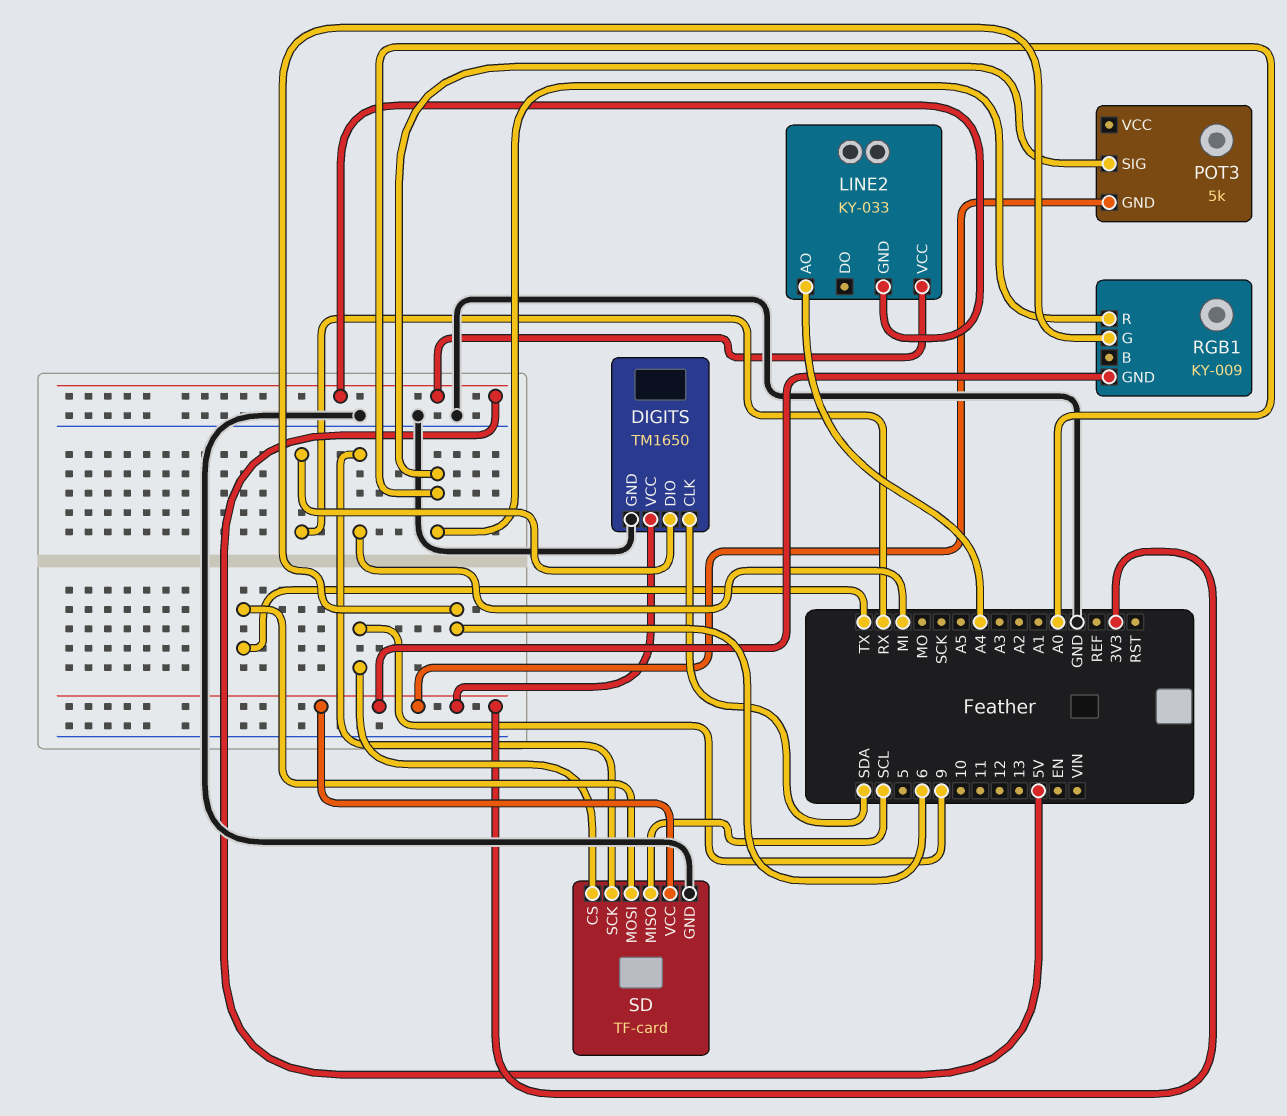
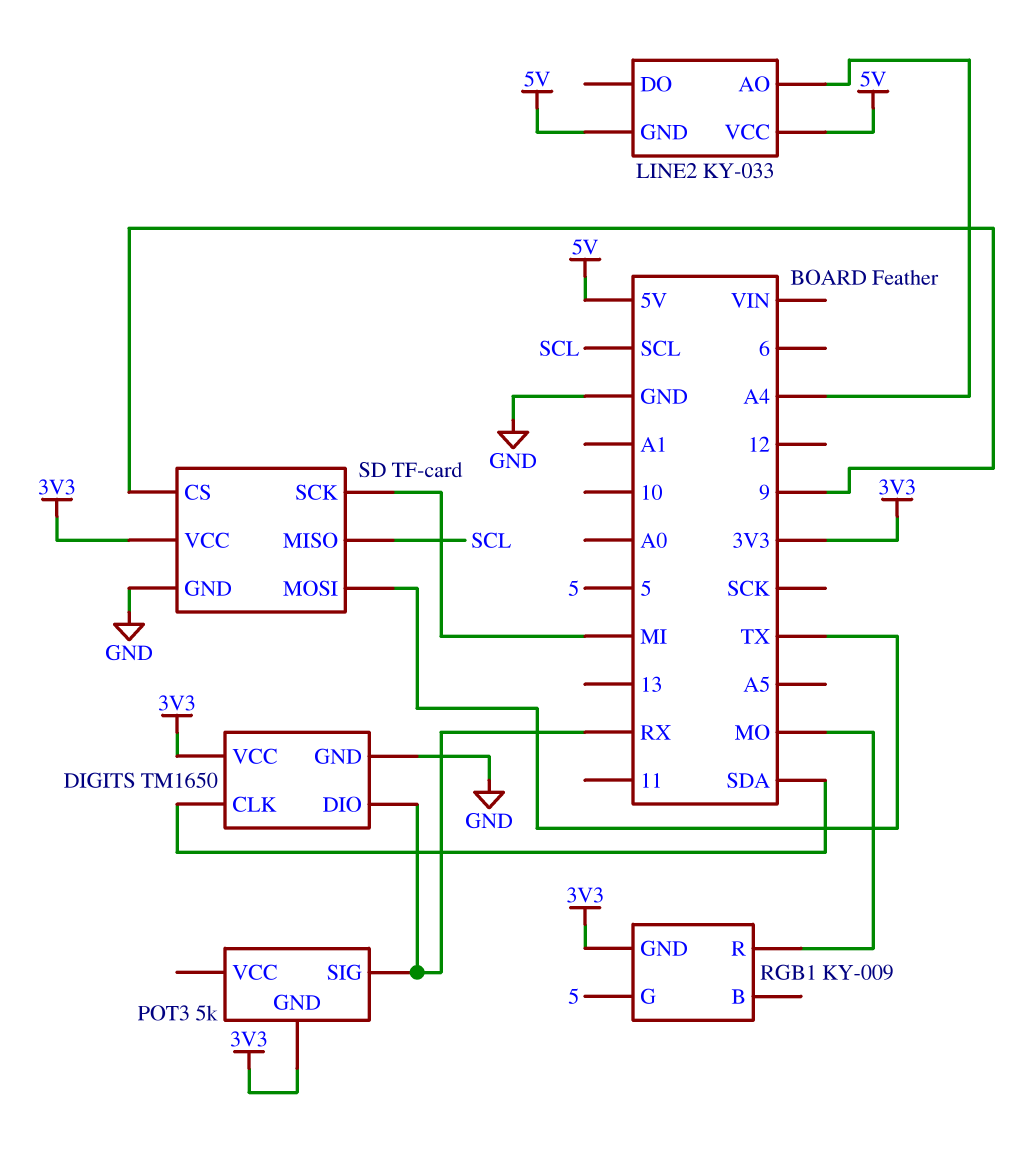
POT3 pin SIG: A0 -> RX
RGB1 pin G: 6 -> 5
RGB1 pin R: A0 -> MO

